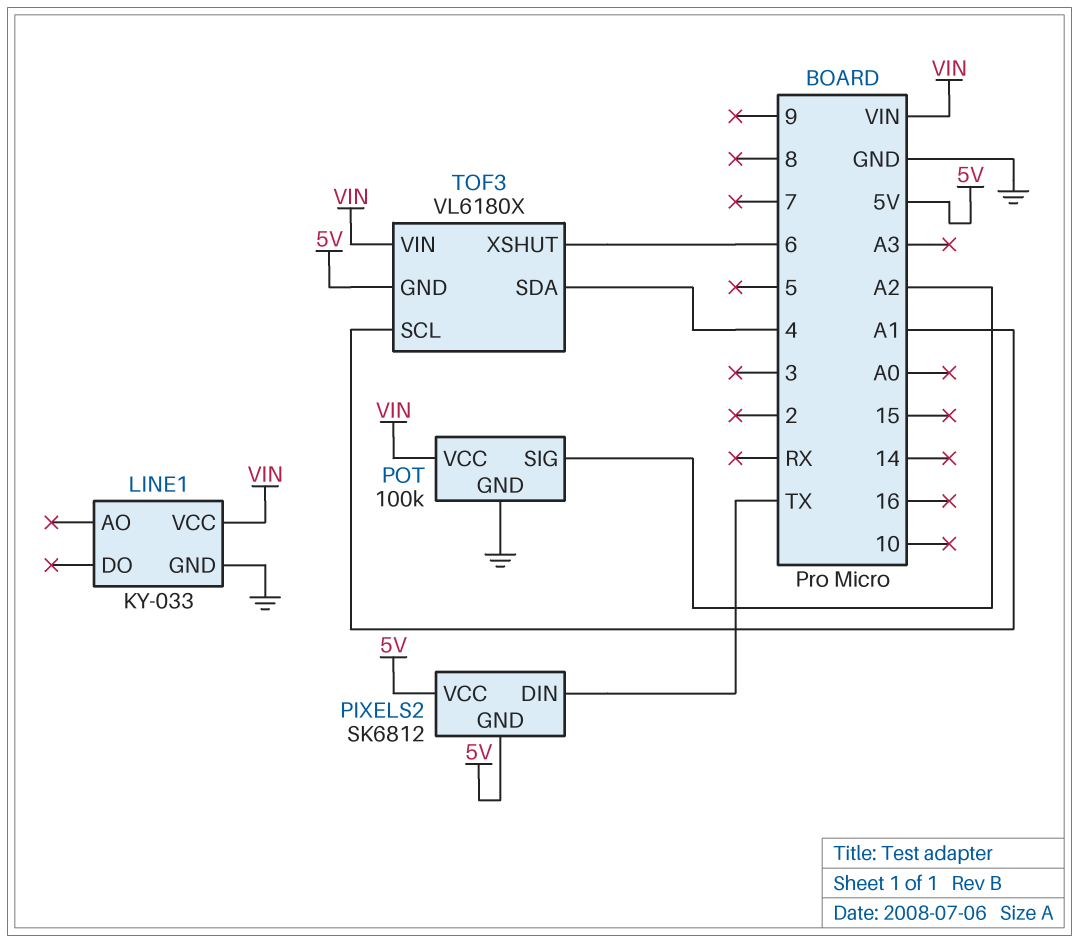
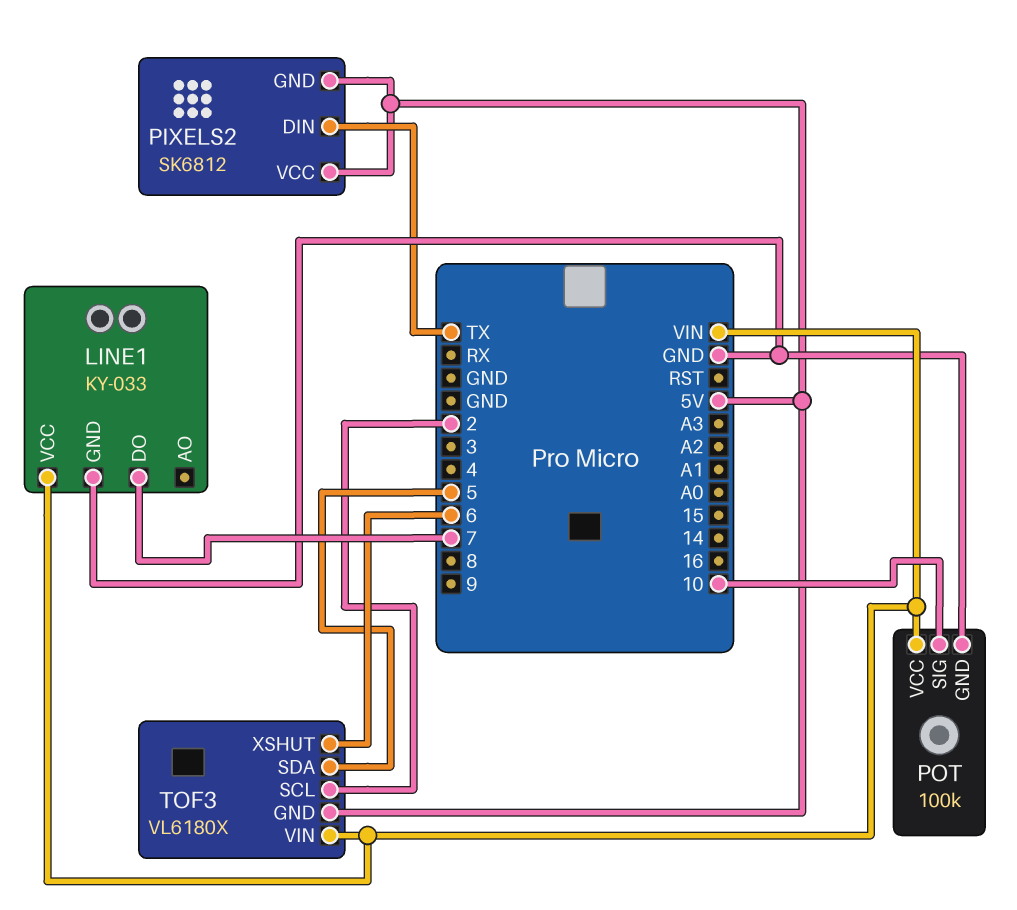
LINE1 pin DO: none -> 7
POT pin SIG: A2 -> 10
TOF3 pin SCL: A1 -> 2
TOF3 pin SDA: 4 -> 5

